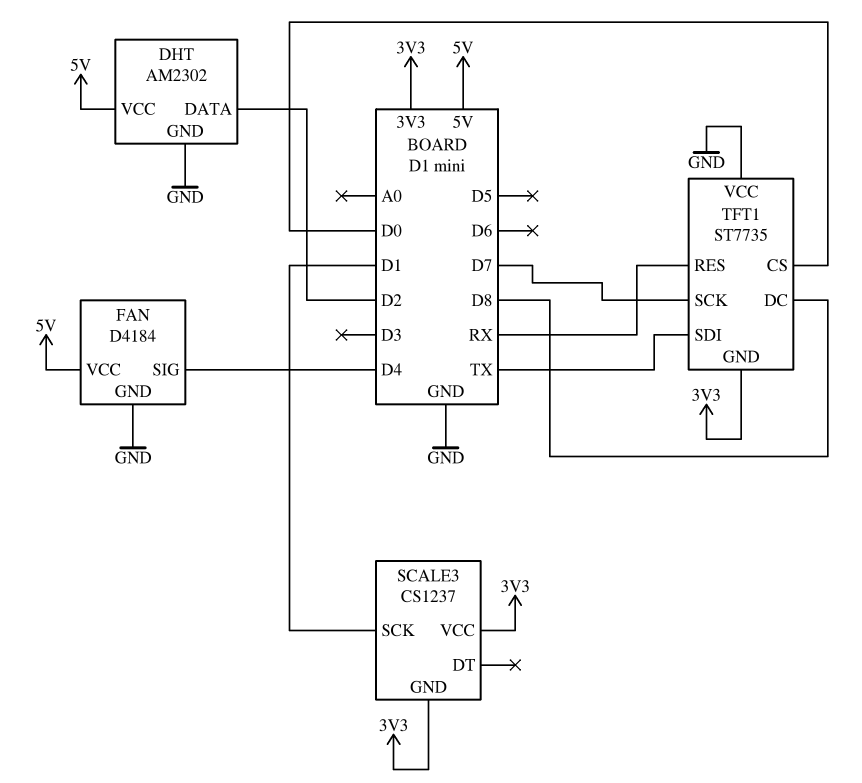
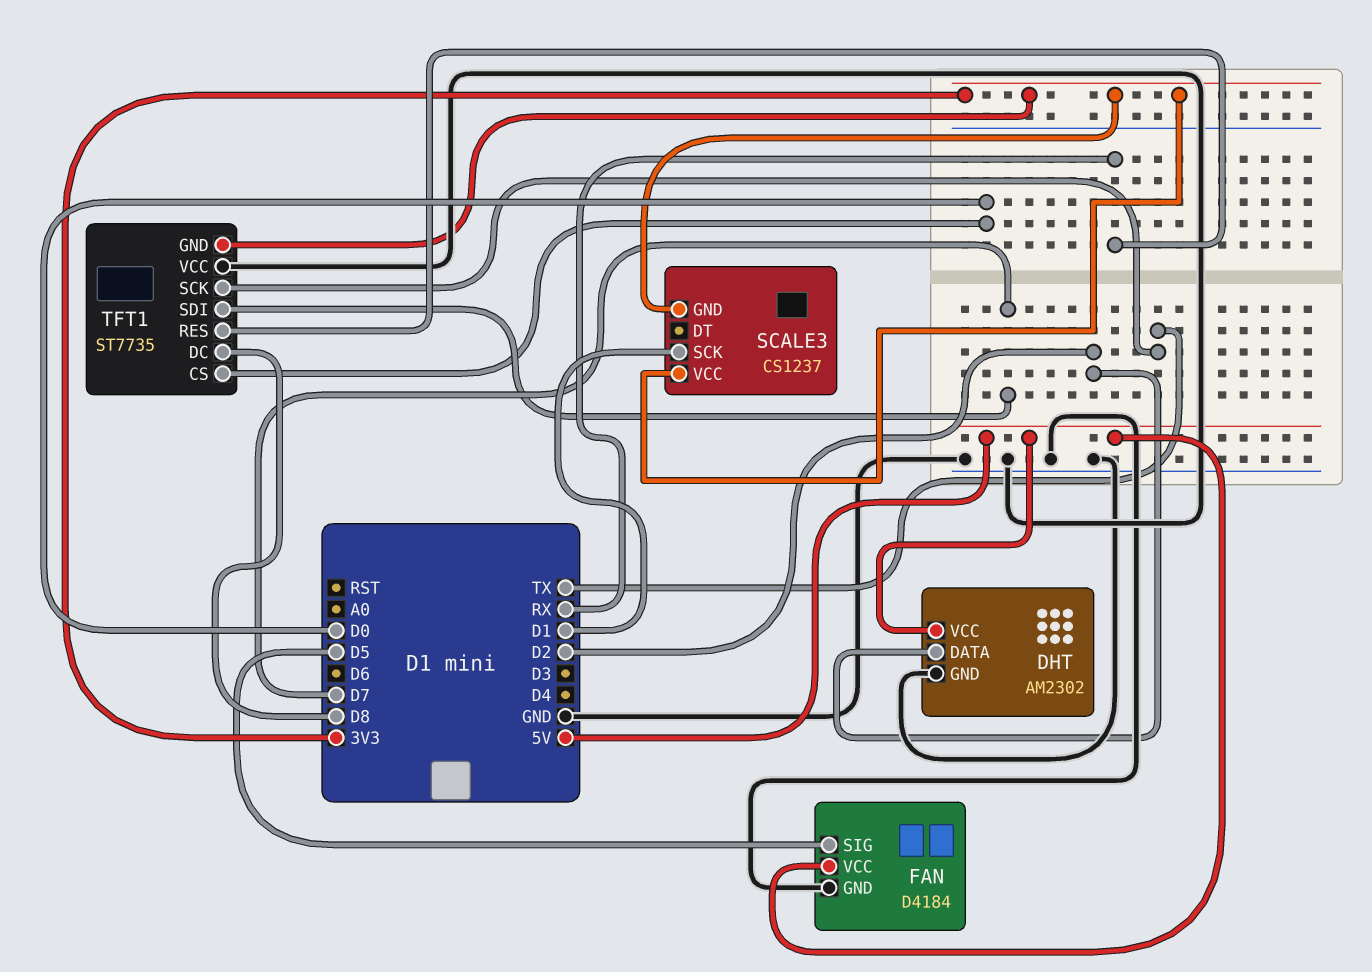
FAN pin SIG: D4 -> D5
TFT1 pin SCK: D7 -> TX
TFT1 pin SDI: TX -> D7

